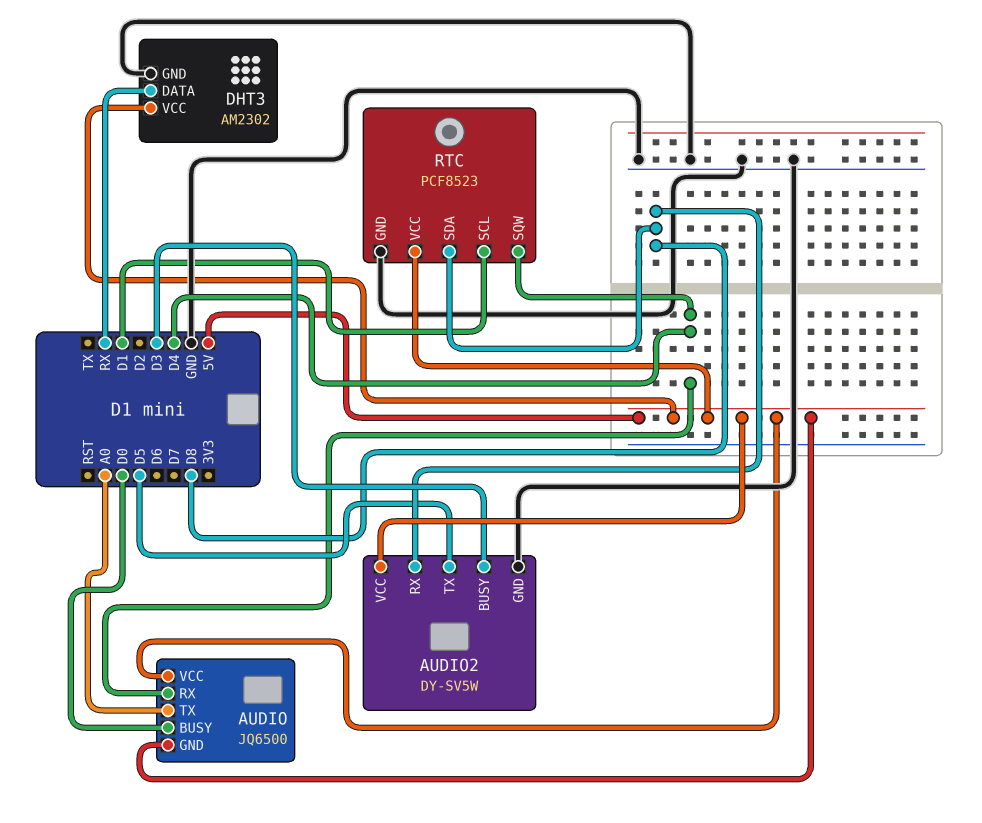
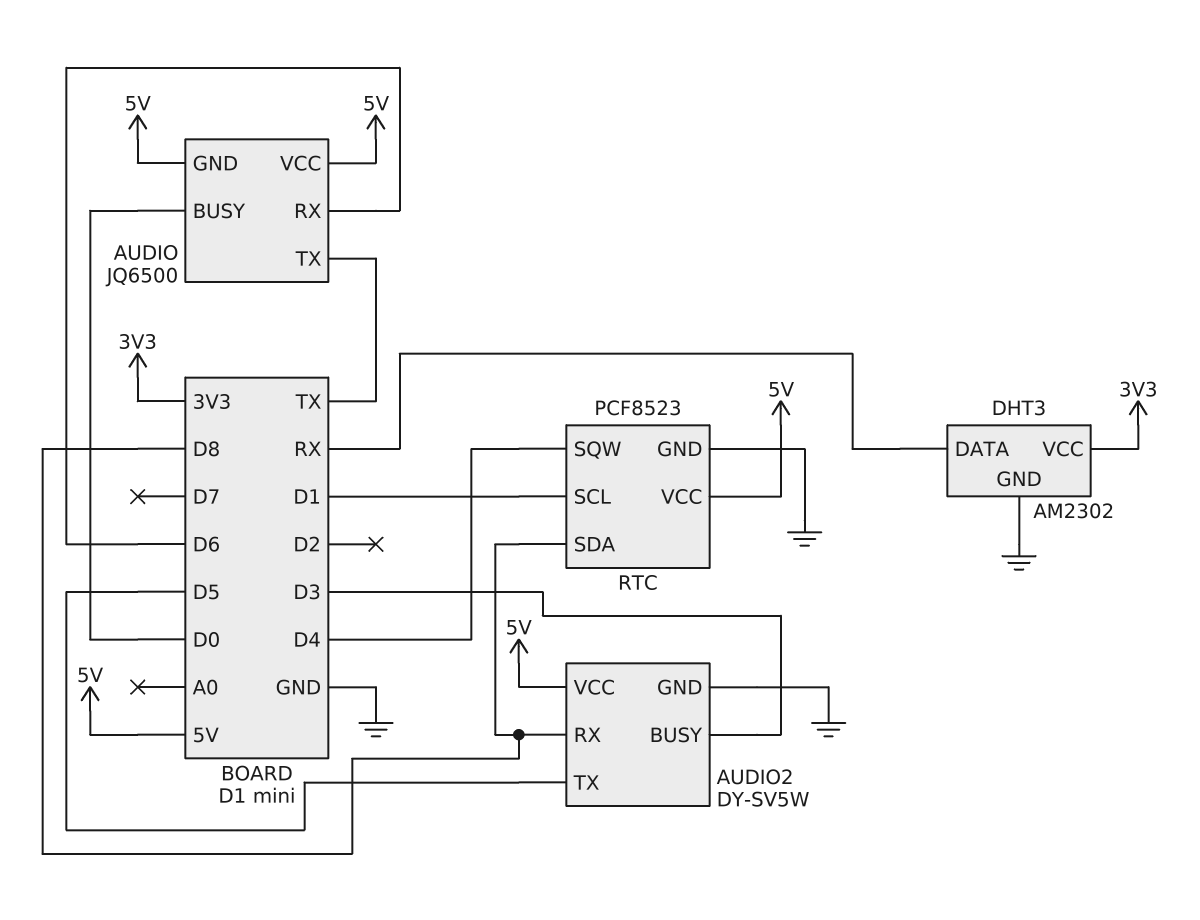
AUDIO pin RX: D4 -> D6
AUDIO pin TX: A0 -> TX
DHT3 pin VCC: 5V -> 3V3

